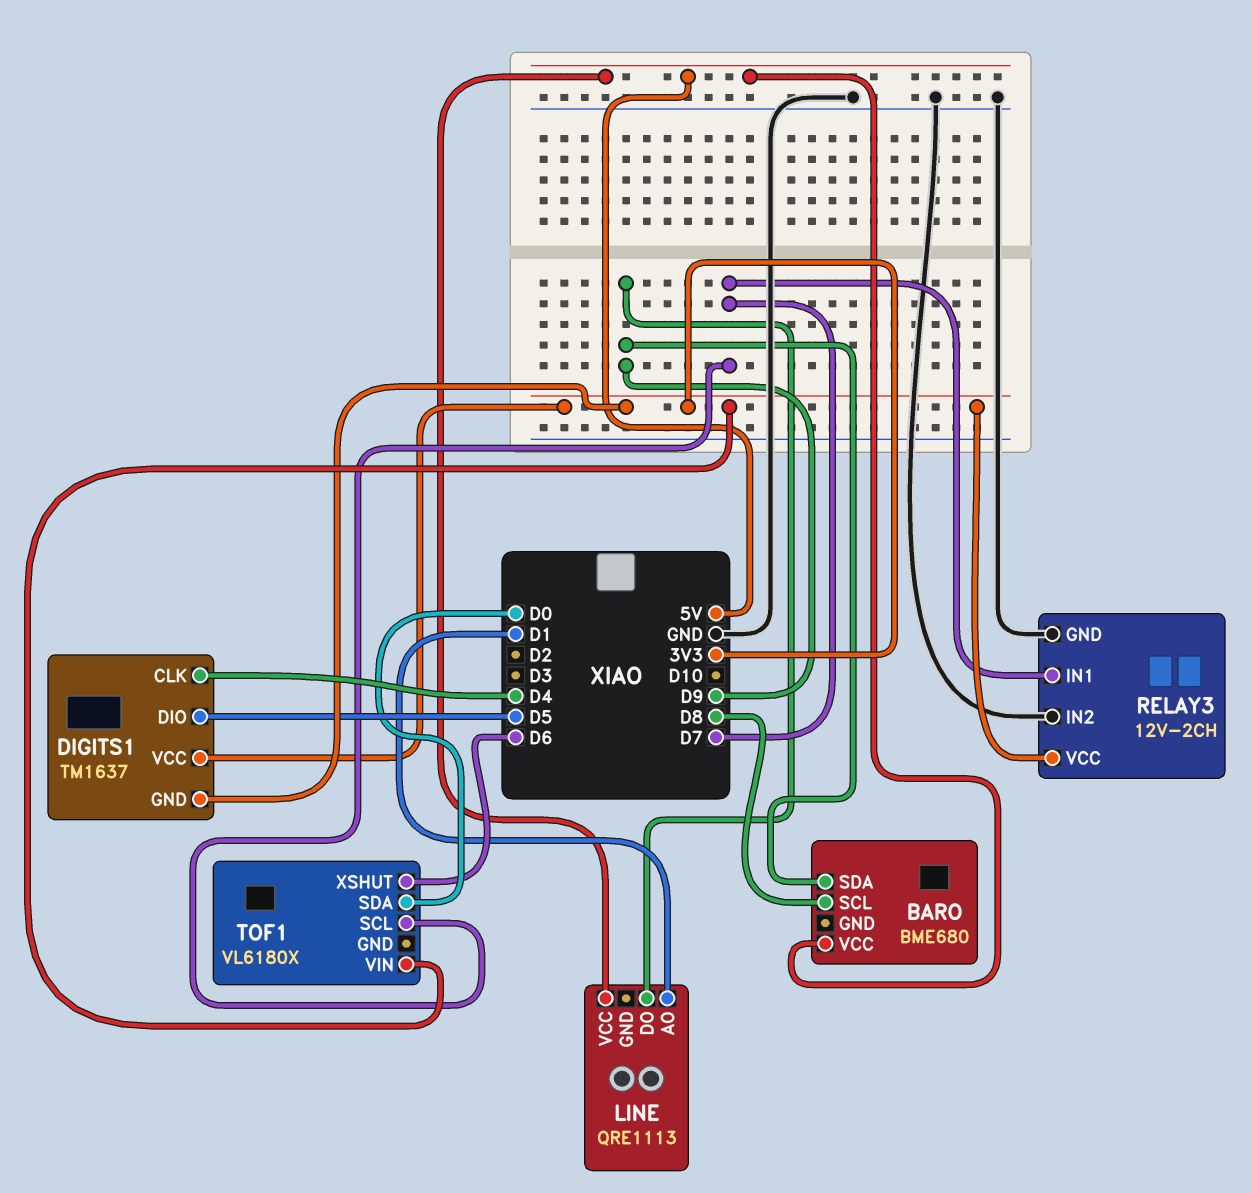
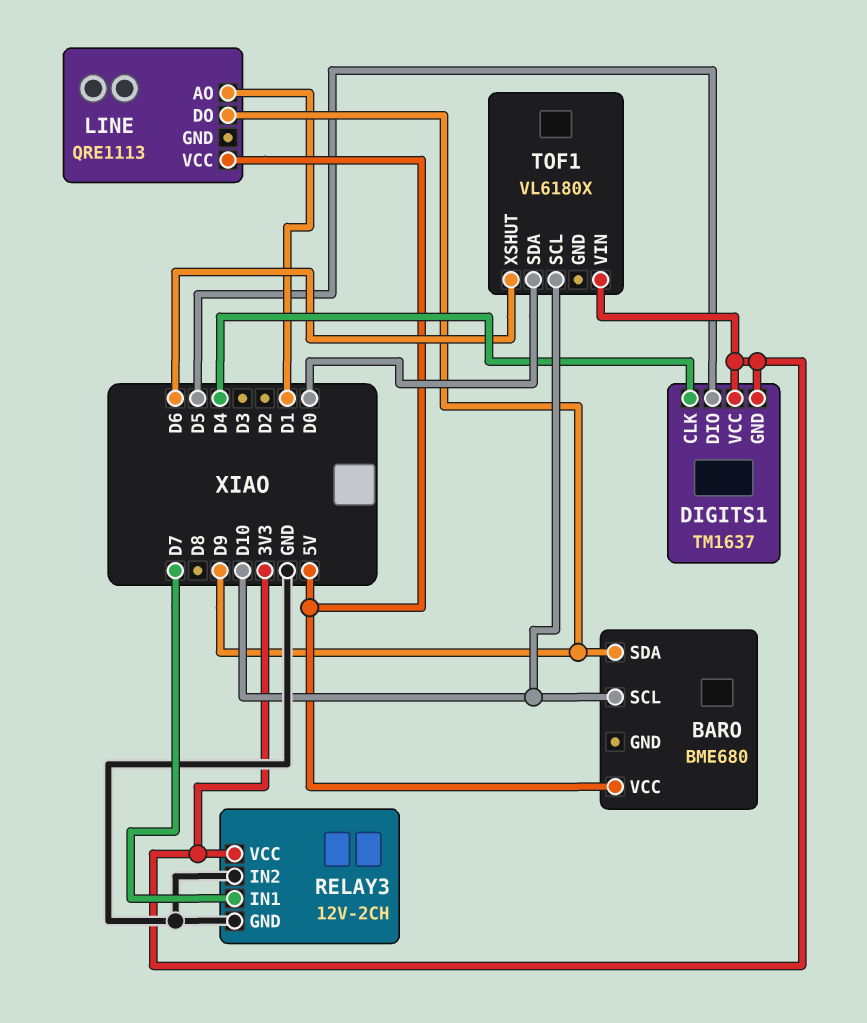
BARO pin SCL: D8 -> D10
TOF1 pin SCL: D7 -> D10

